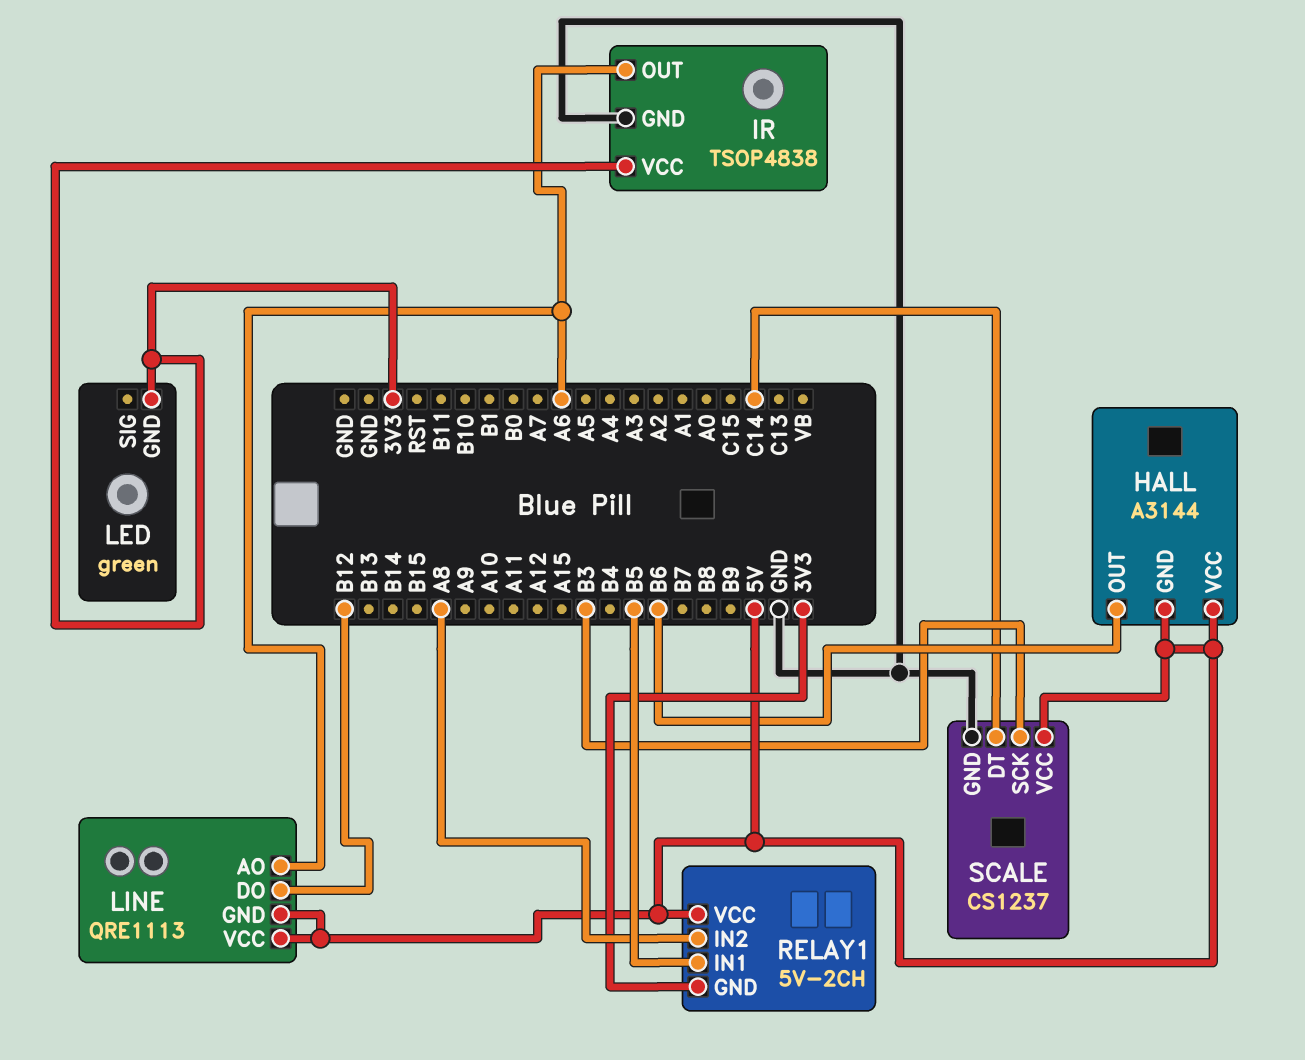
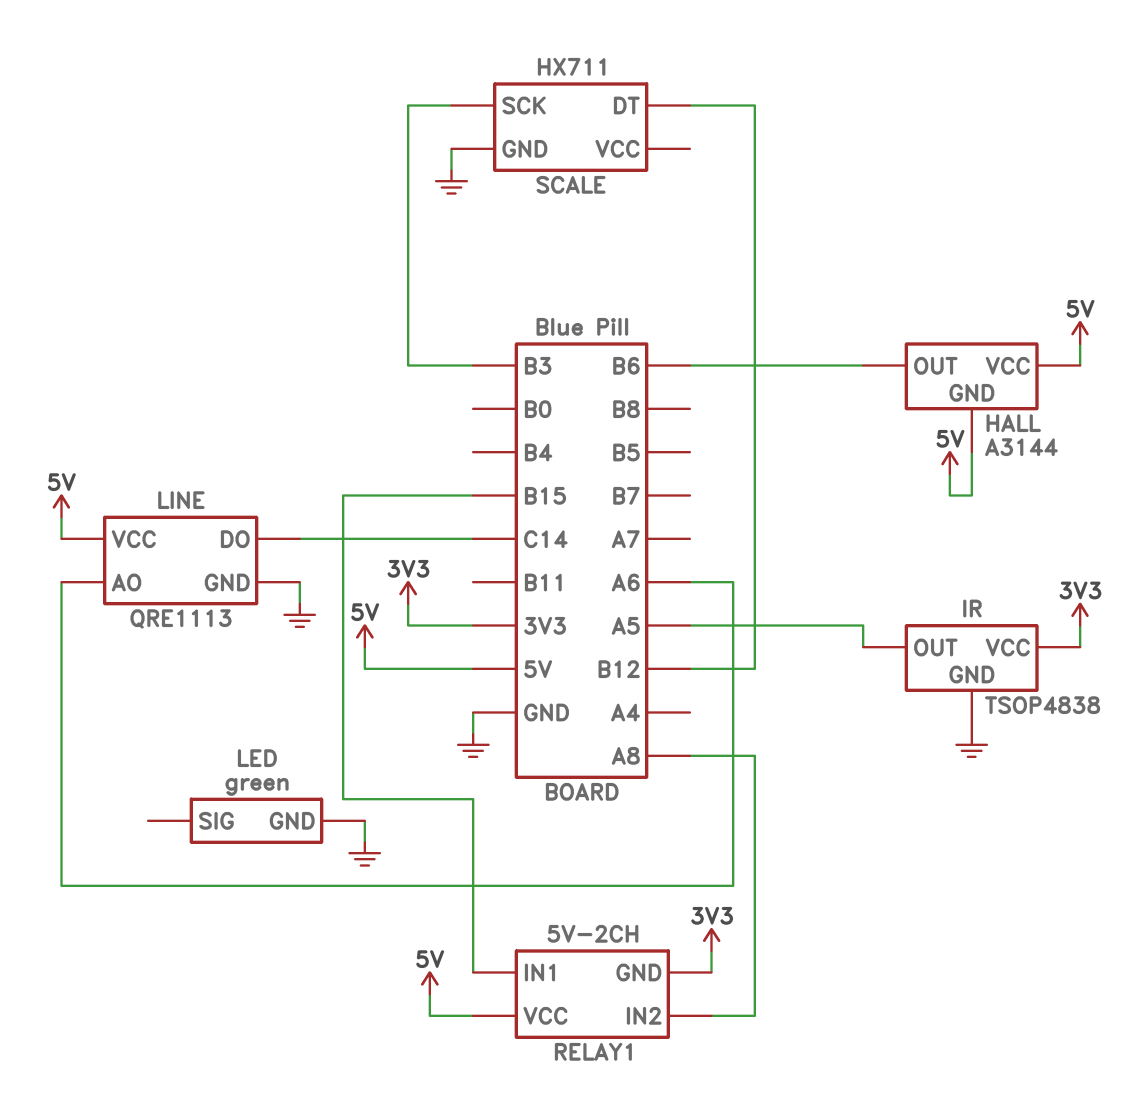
IR pin OUT: A6 -> A5
LED pin GND: 3V3 -> GND
LINE pin DO: B12 -> C14
LINE pin GND: 5V -> GND
RELAY1 pin IN1: B5 -> B15
SCALE: CS1237 -> HX711
SCALE pin DT: C14 -> B12
SCALE pin VCC: 5V -> none

